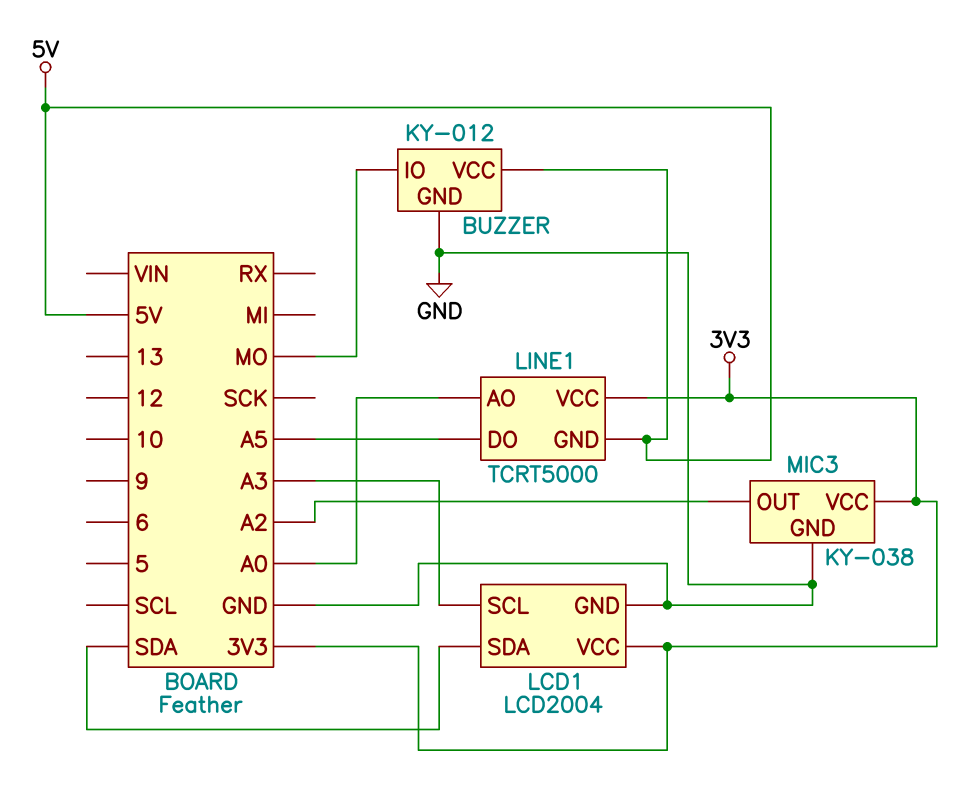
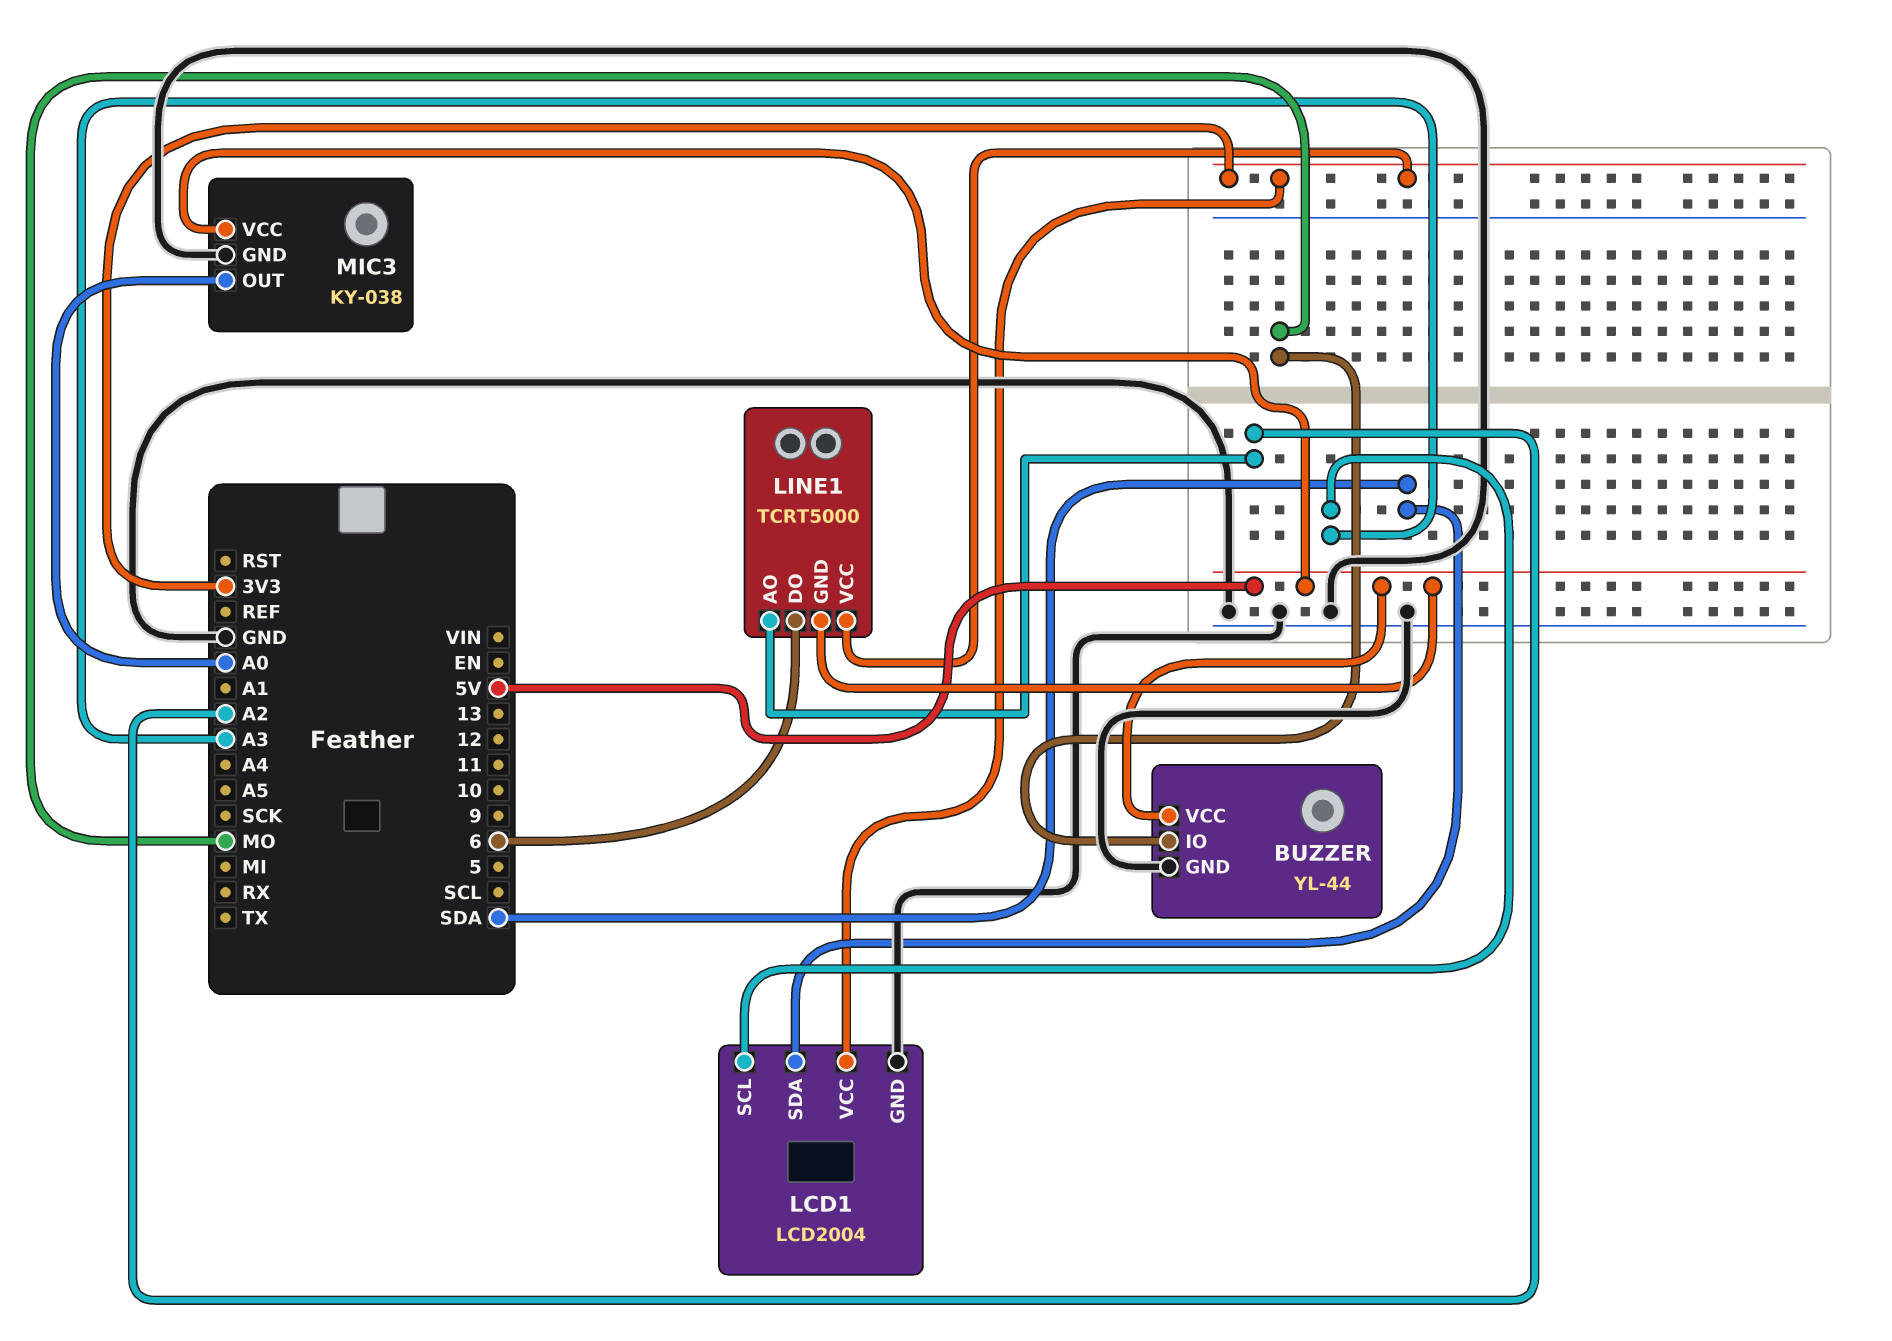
BUZZER: KY-012 -> YL-44
LINE1 pin AO: A0 -> A2
LINE1 pin DO: A5 -> 6
MIC3 pin OUT: A2 -> A0
MIC3 pin VCC: 3V3 -> 5V

